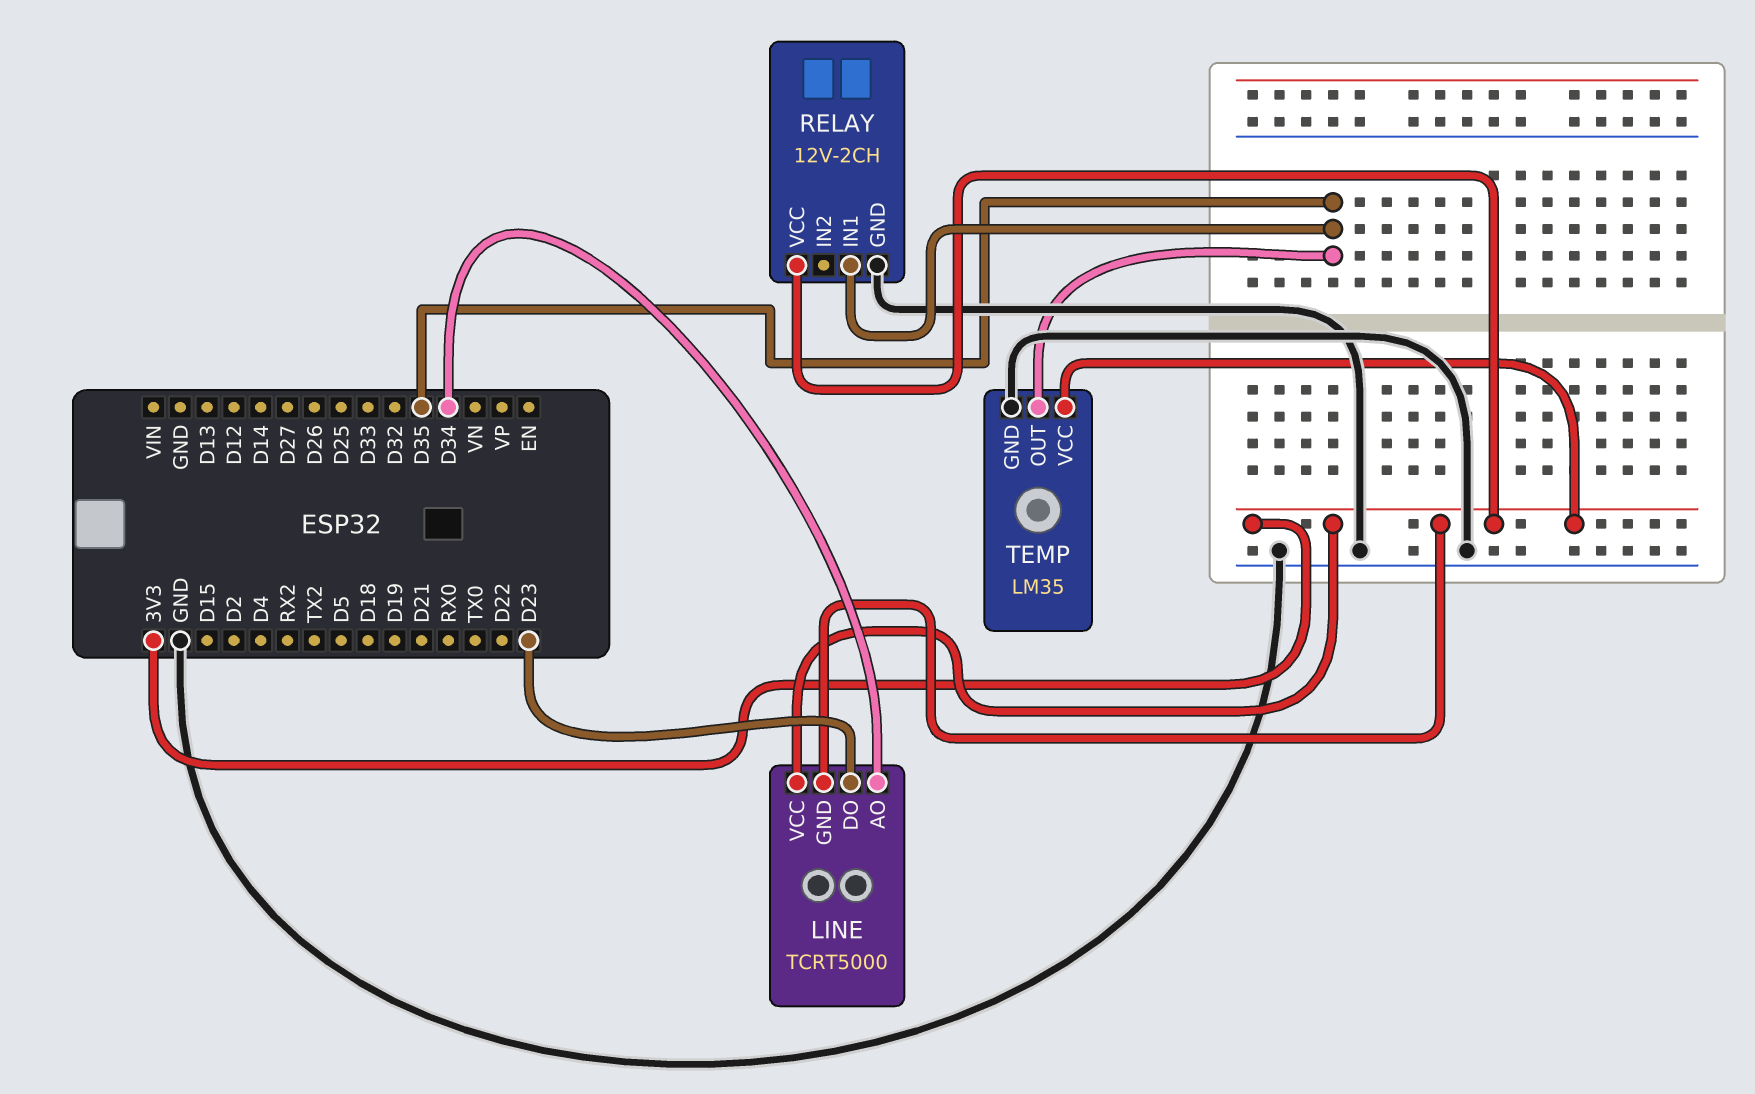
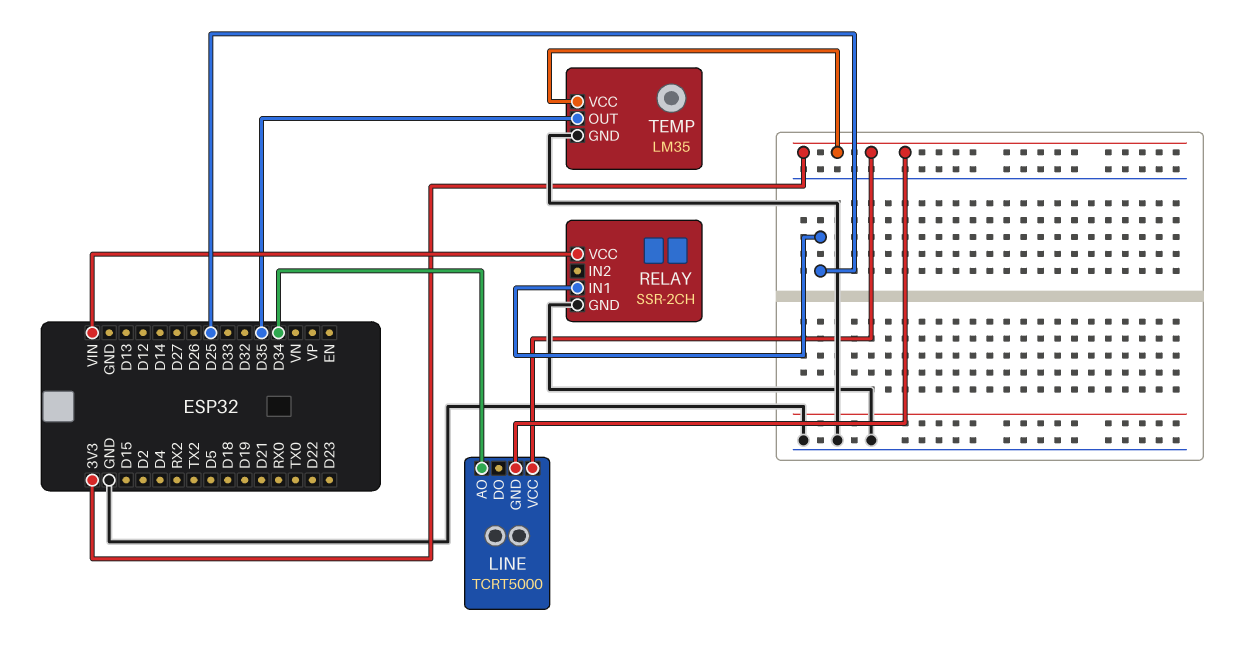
LINE pin DO: D23 -> none
RELAY: 12V-2CH -> SSR-2CH
RELAY pin IN1: D35 -> D25
RELAY pin VCC: 3V3 -> VIN

